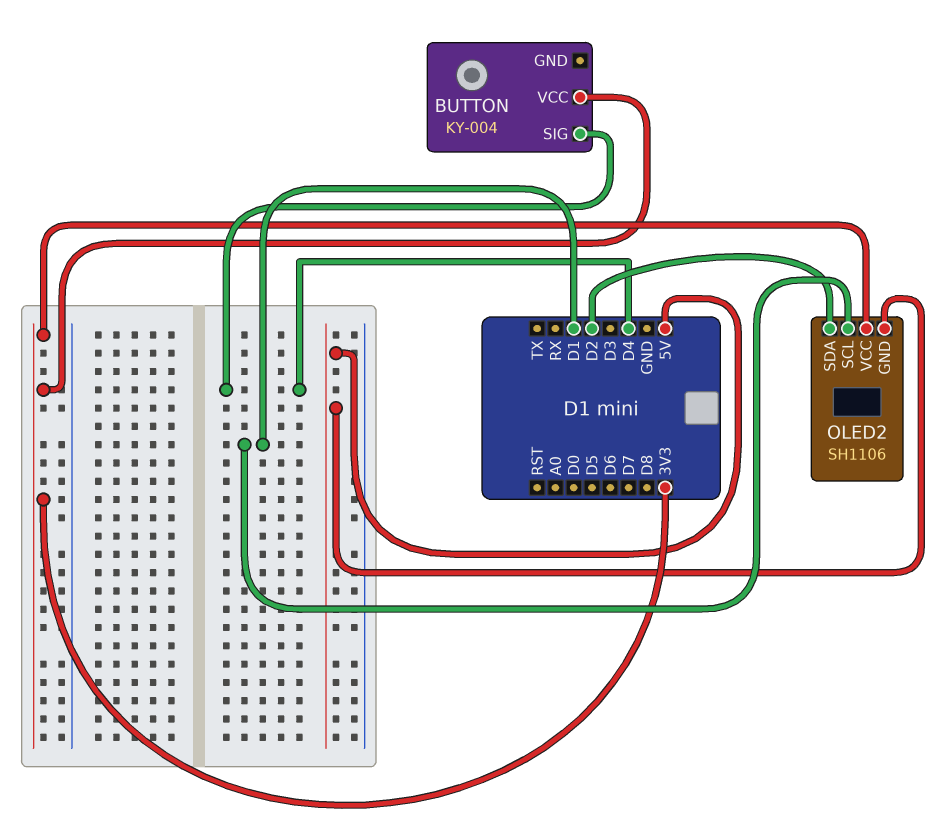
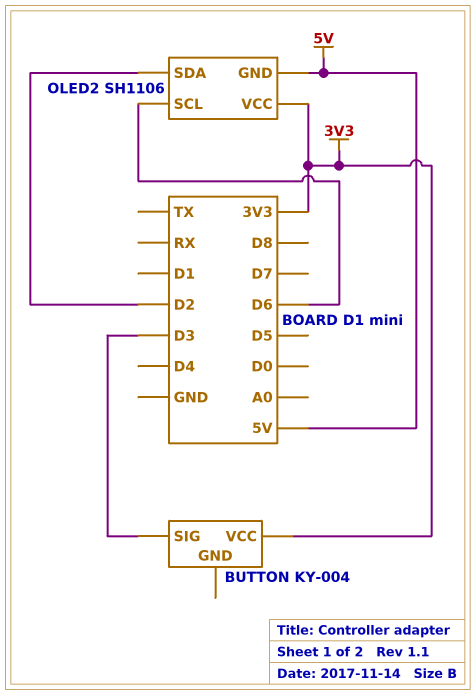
BUTTON pin SIG: D4 -> D3
OLED2 pin SCL: D1 -> D6

